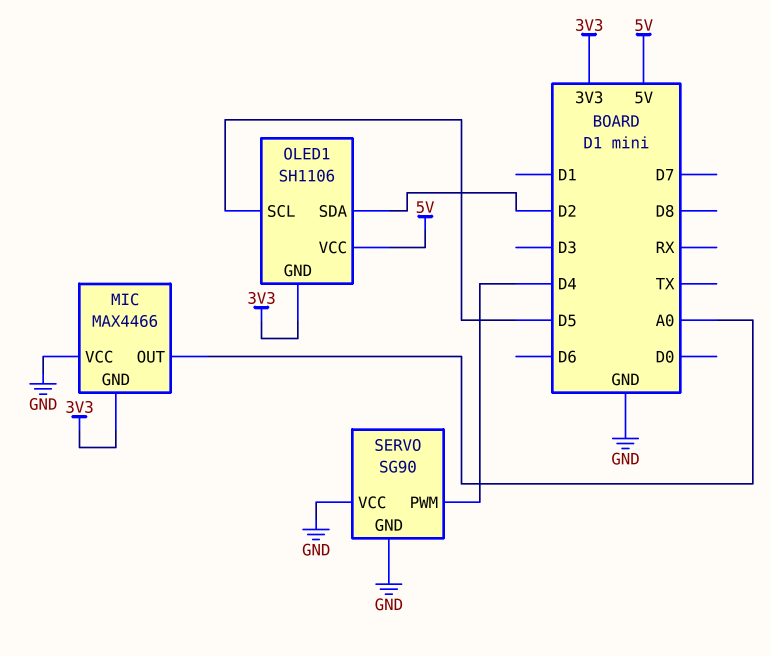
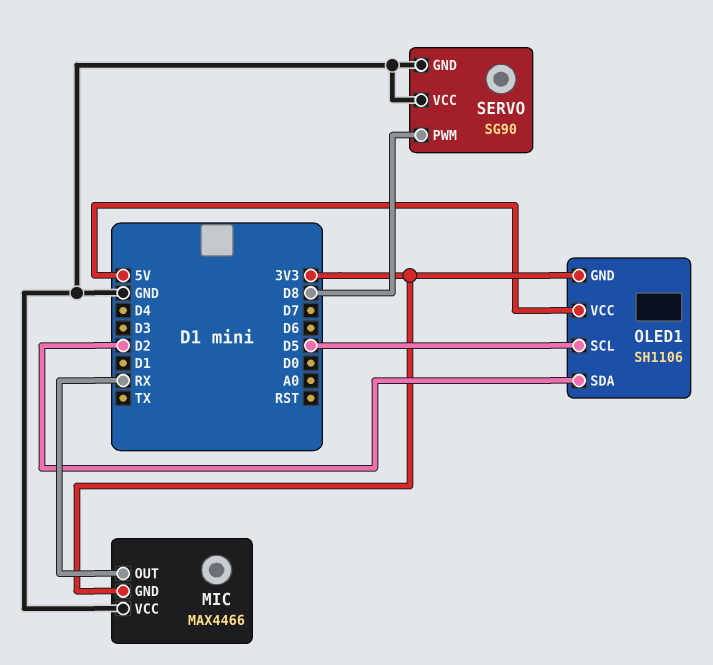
MIC pin OUT: A0 -> RX
SERVO pin PWM: D4 -> D8

